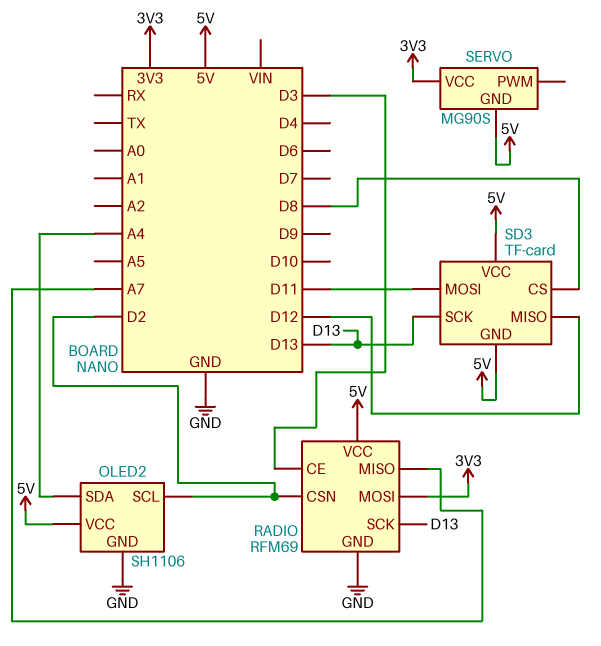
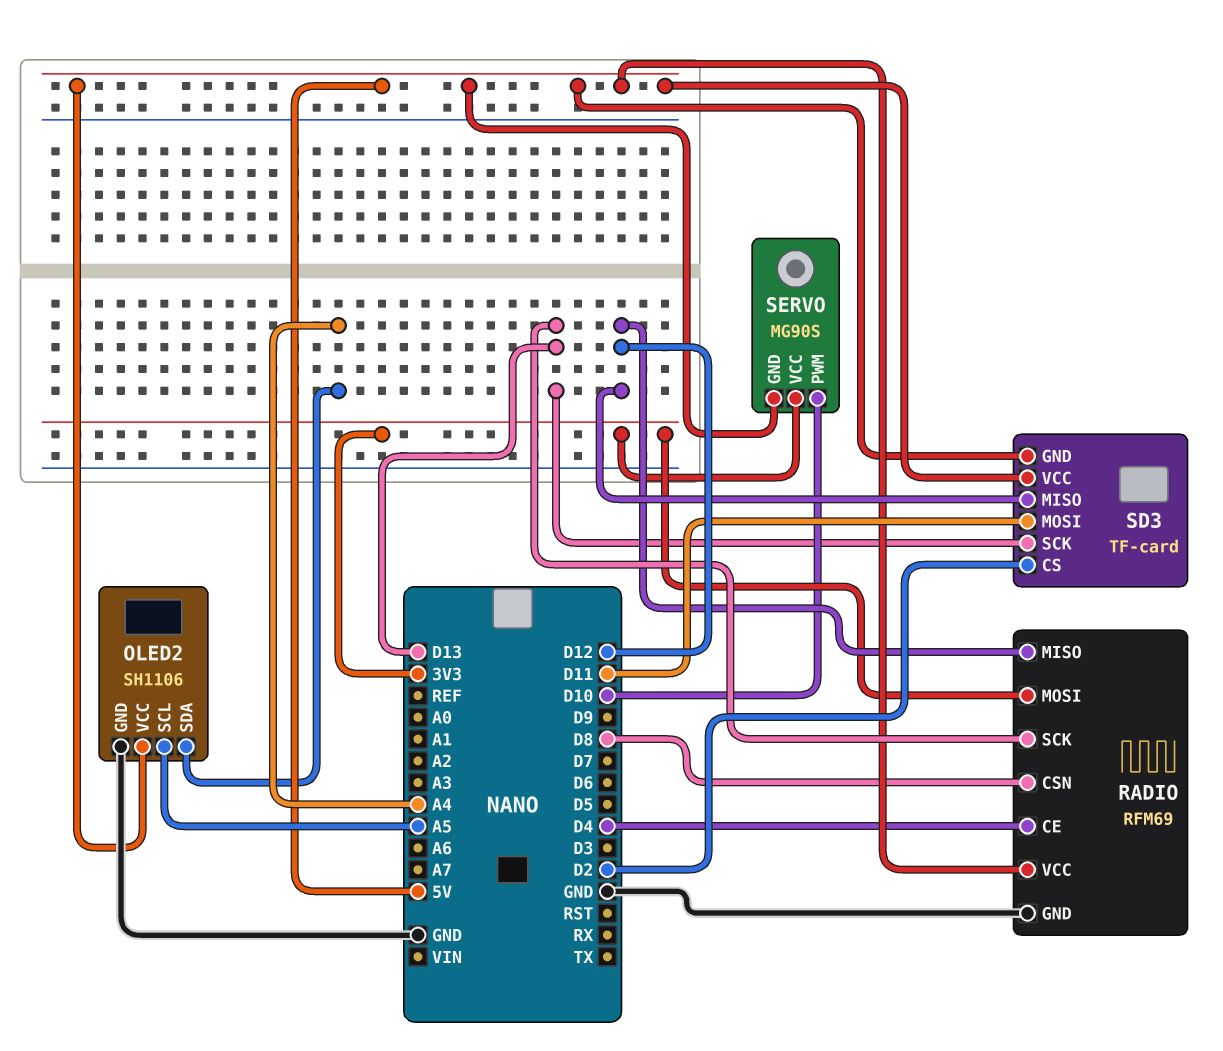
OLED2 pin SCL: D2 -> A5
RADIO pin CE: D3 -> D4
RADIO pin CSN: D2 -> D8
RADIO pin MISO: A7 -> D12
SD3 pin CS: D8 -> D2
SERVO pin PWM: none -> D10

